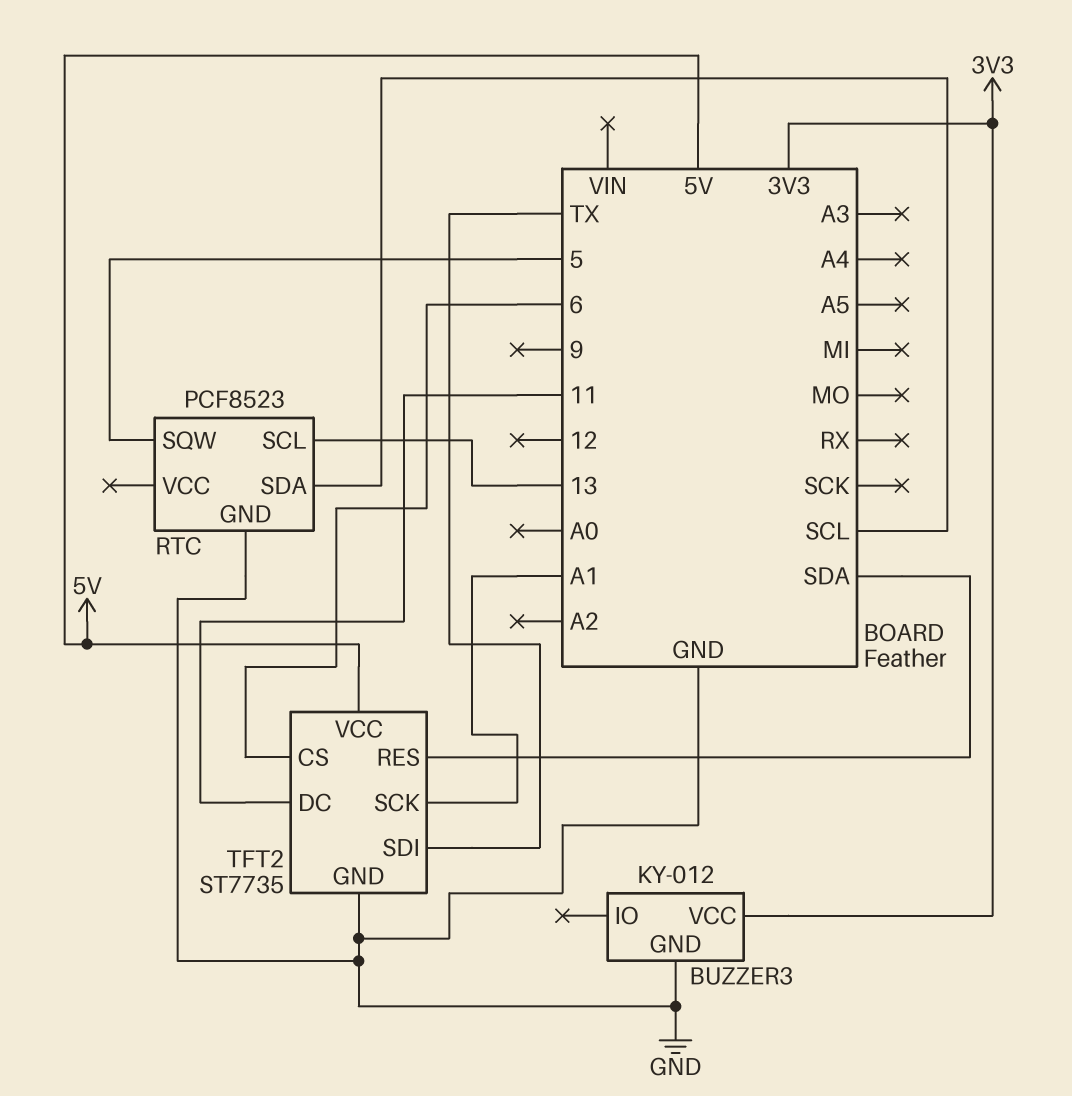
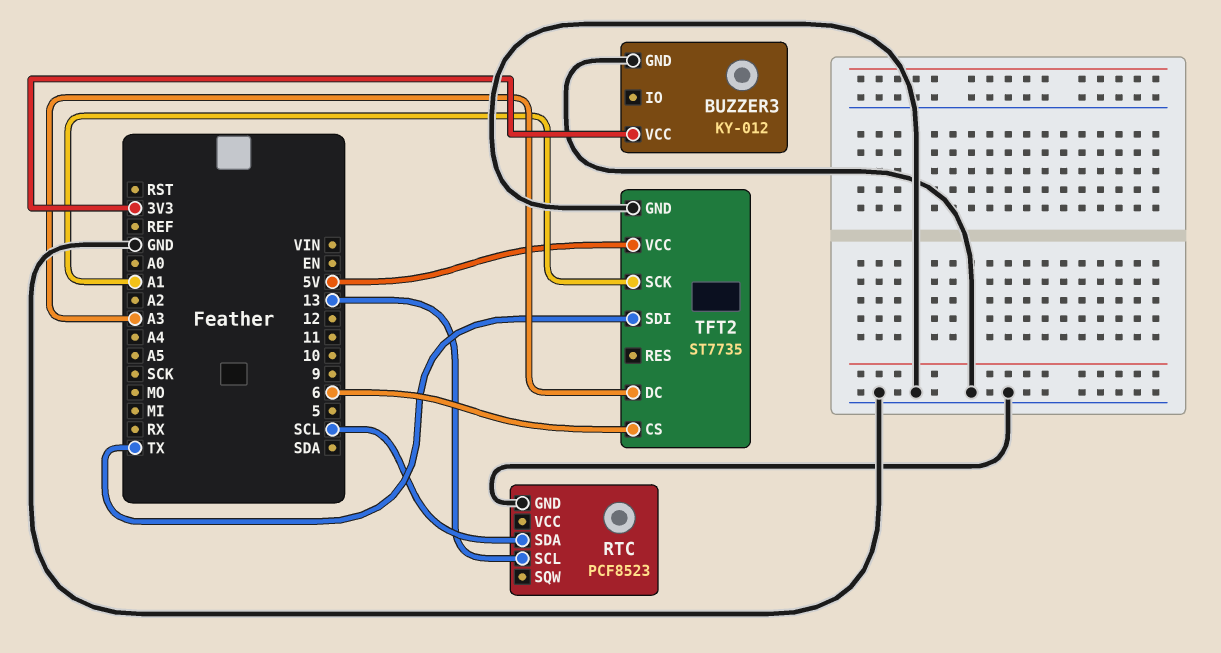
RTC pin SQW: 5 -> none
TFT2 pin DC: 11 -> A3
TFT2 pin RES: SDA -> none

